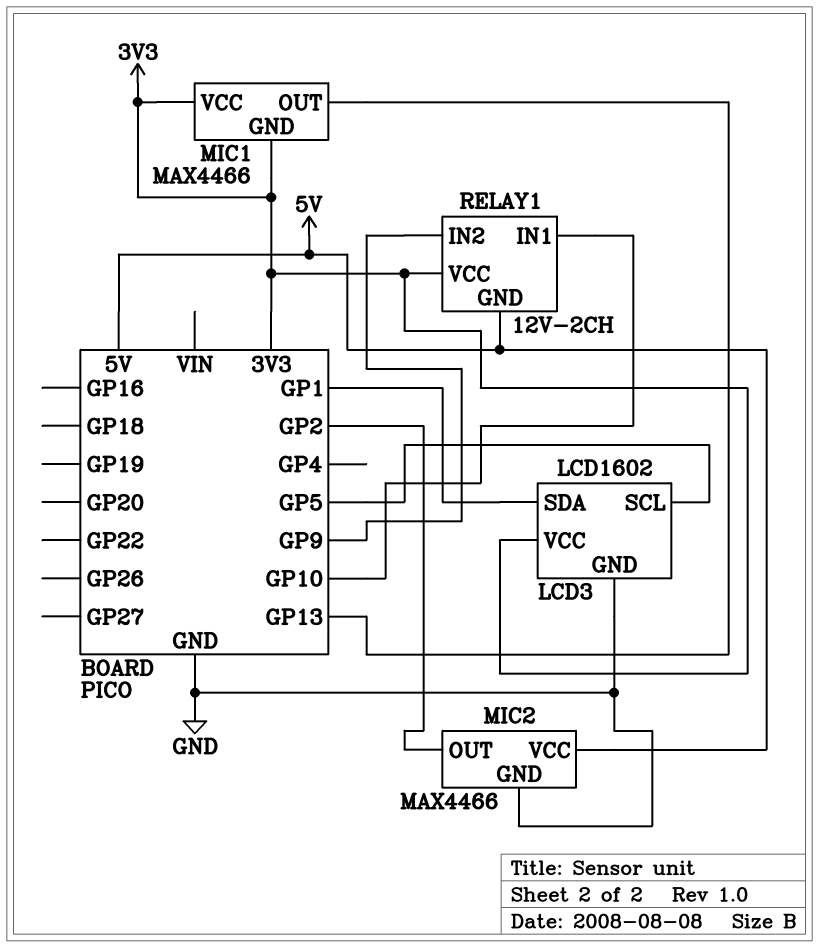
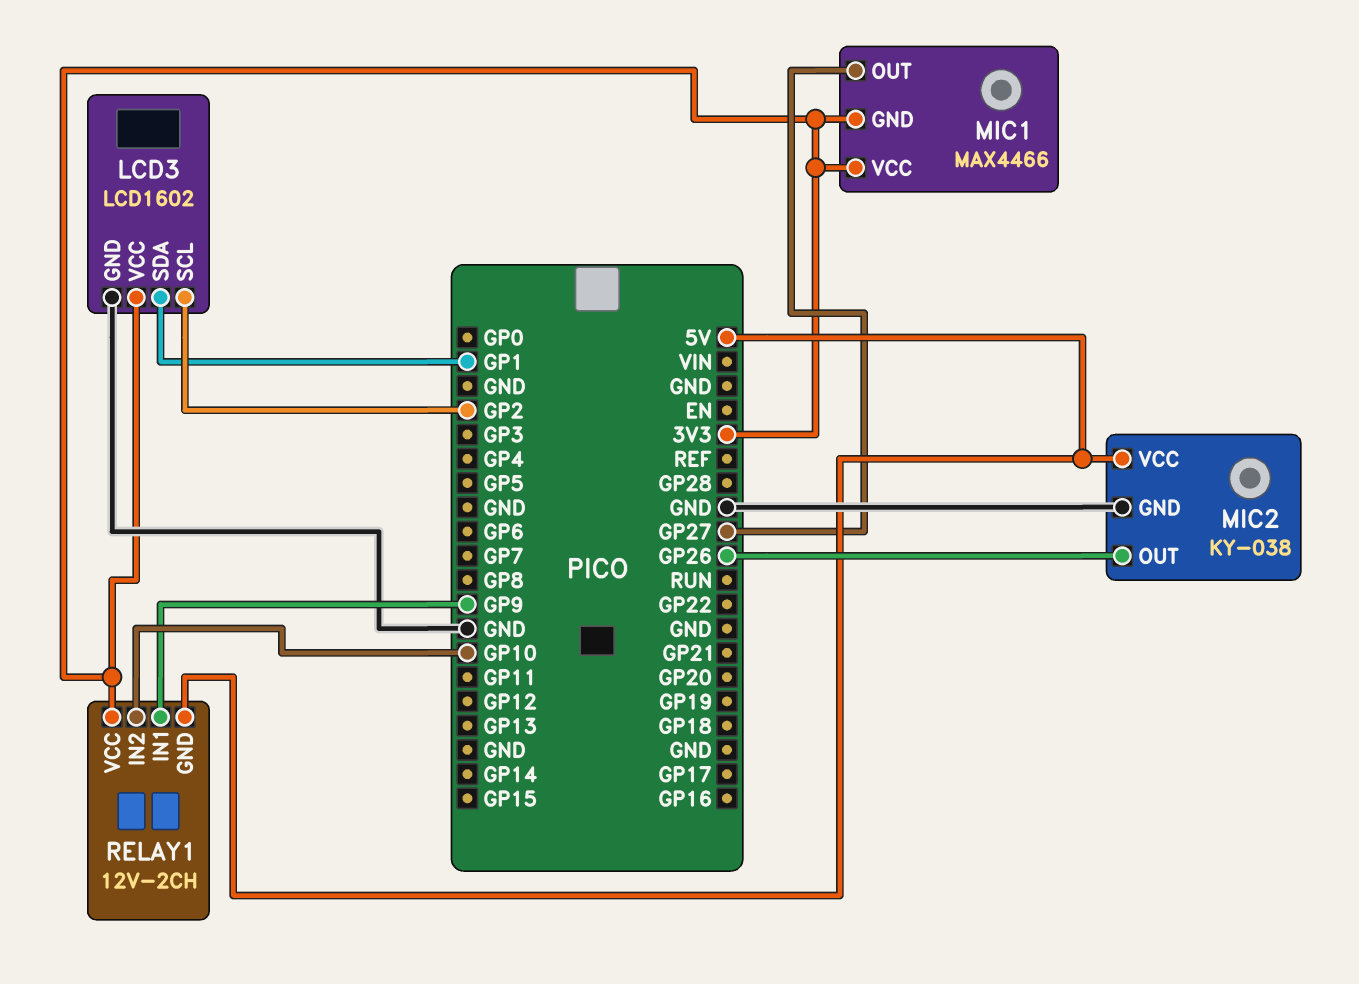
LCD3 pin SCL: GP5 -> GP2
MIC1 pin OUT: GP13 -> GP27
MIC2: MAX4466 -> KY-038
MIC2 pin OUT: GP2 -> GP26
RELAY1 pin IN1: GP10 -> GP9
RELAY1 pin IN2: GP9 -> GP10

